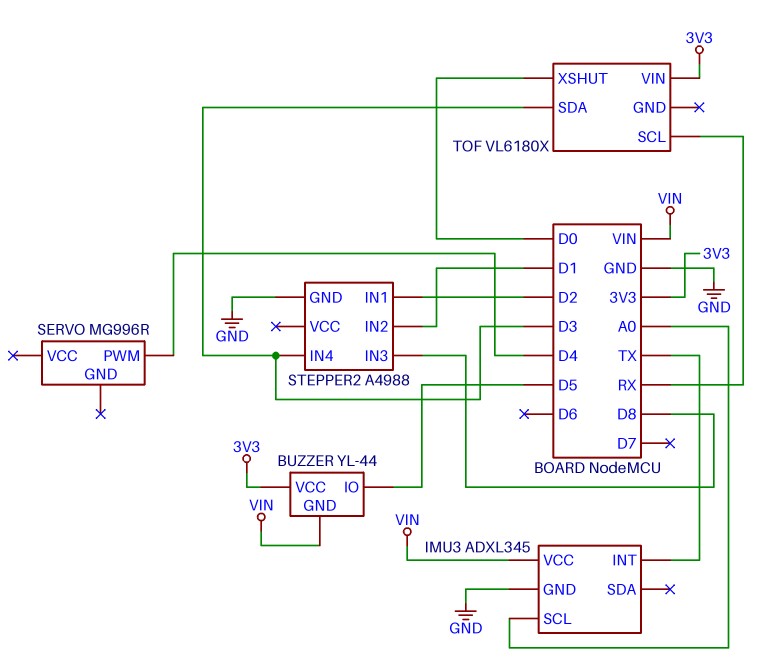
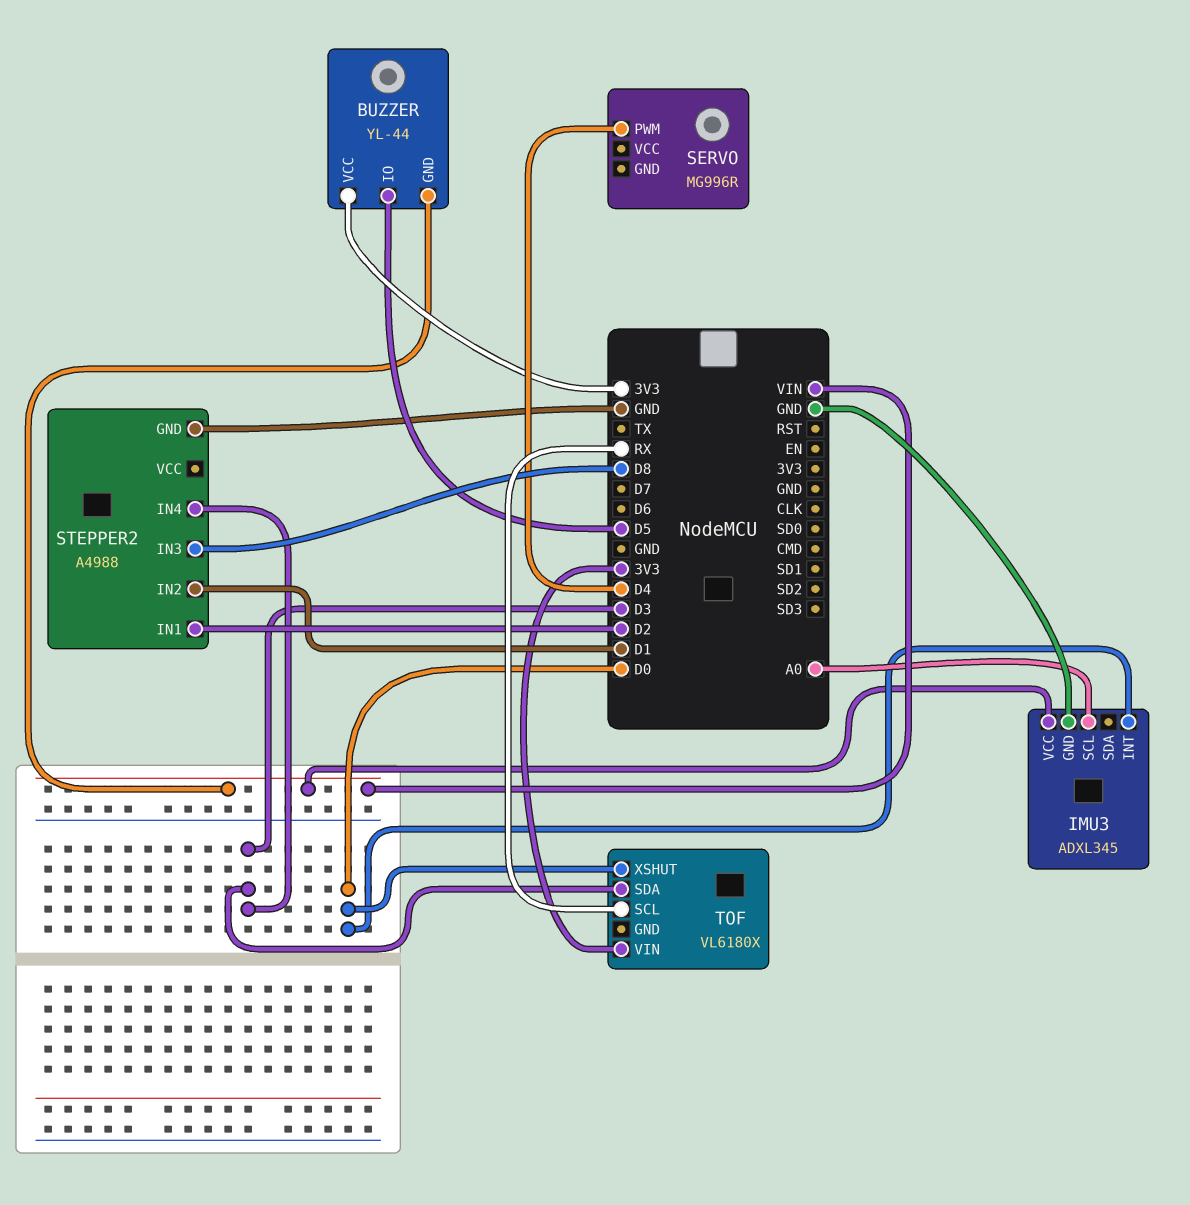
IMU3 pin INT: TX -> D0

